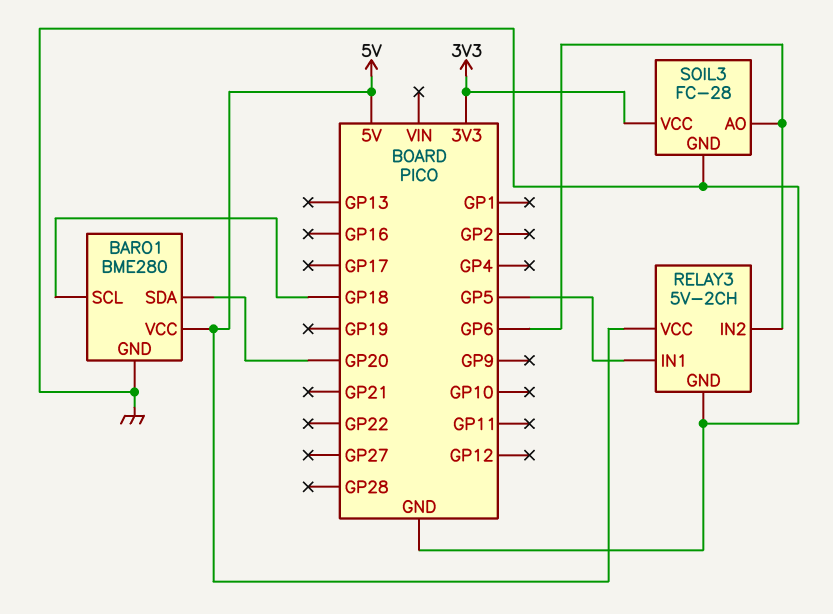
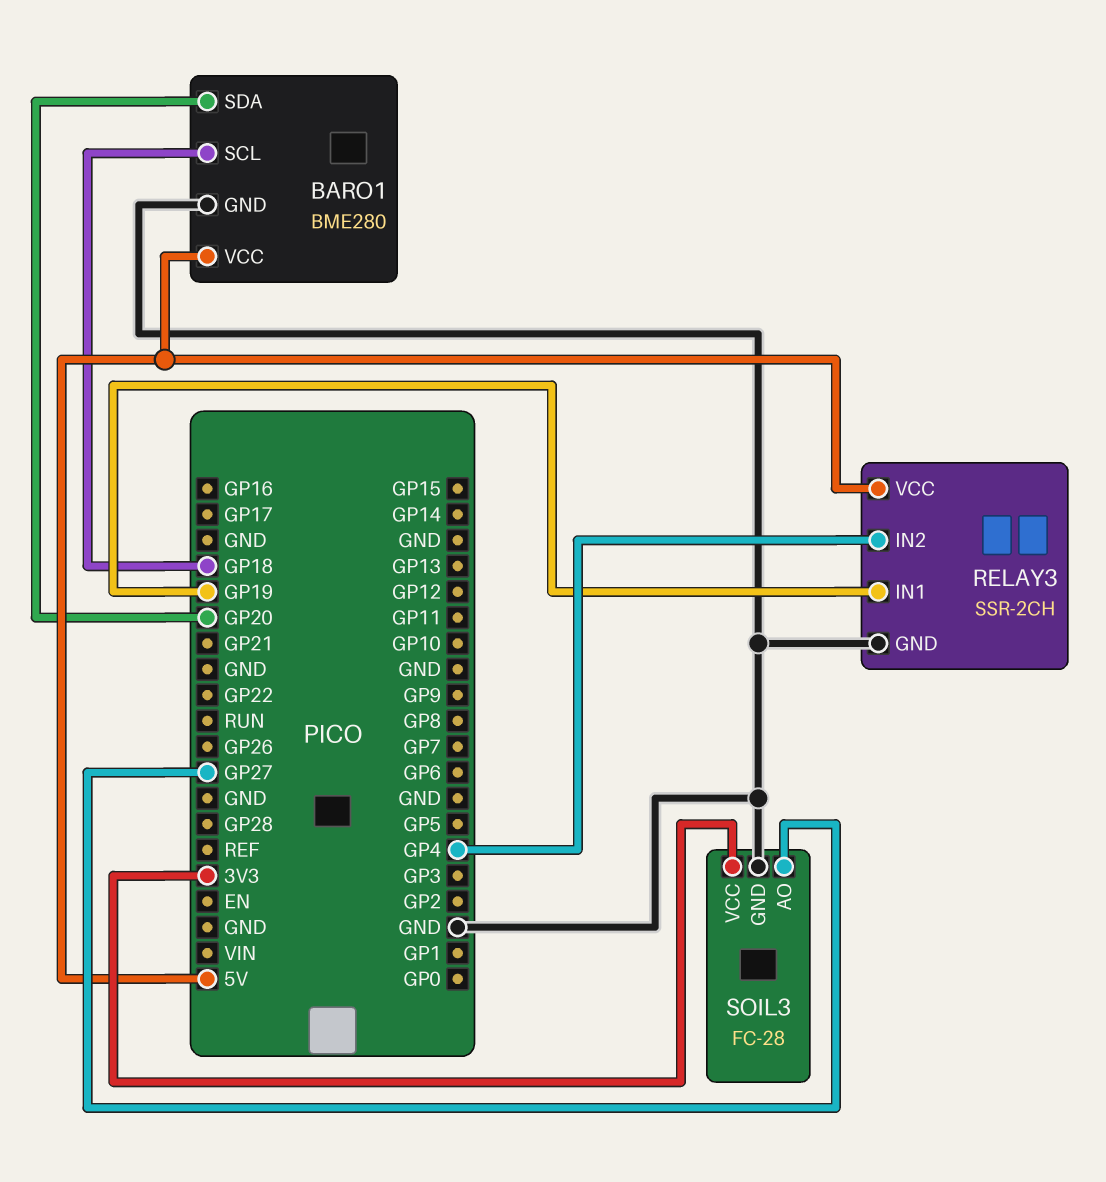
RELAY3: 5V-2CH -> SSR-2CH
RELAY3 pin IN1: GP5 -> GP19
RELAY3 pin IN2: GP6 -> GP4
SOIL3 pin AO: GP6 -> GP27

